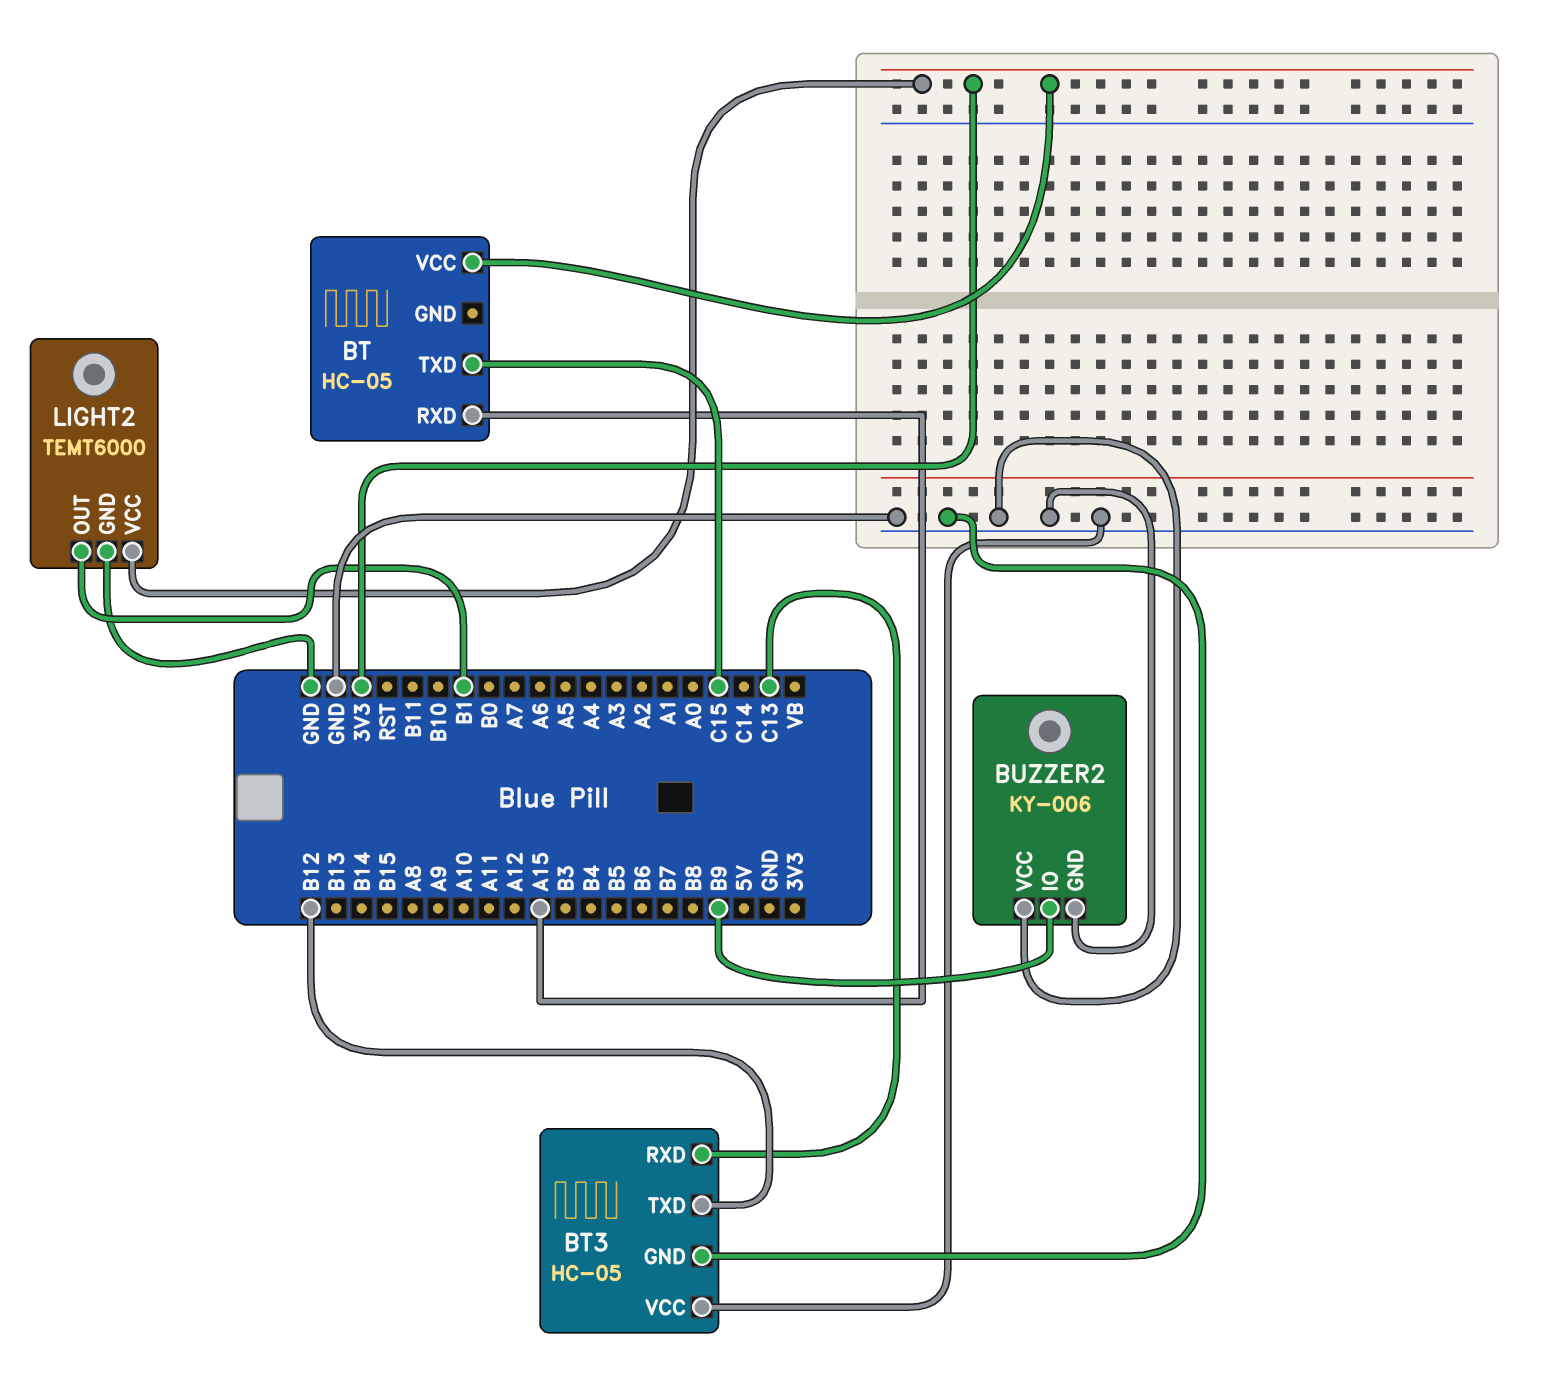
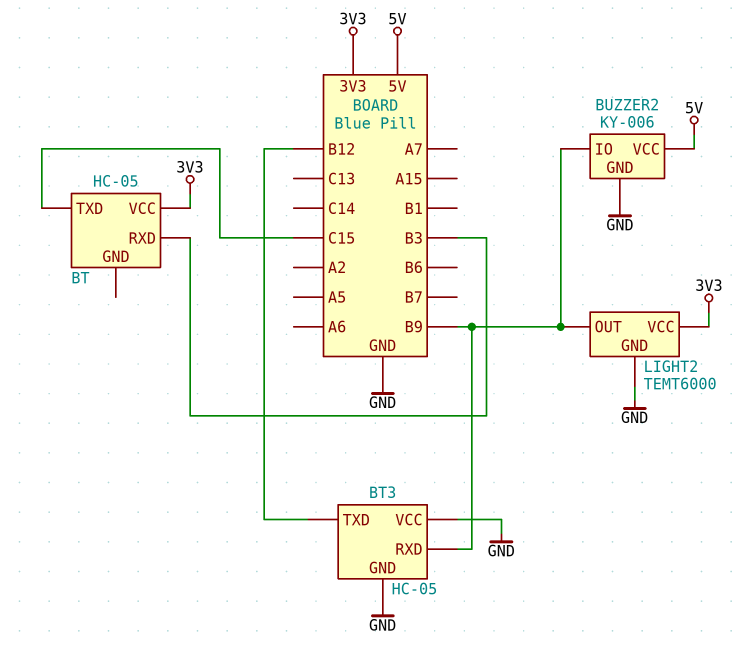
BT pin RXD: A15 -> B3
BT3 pin RXD: C13 -> B9
BUZZER2 pin VCC: GND -> 5V
LIGHT2 pin OUT: B1 -> B9

